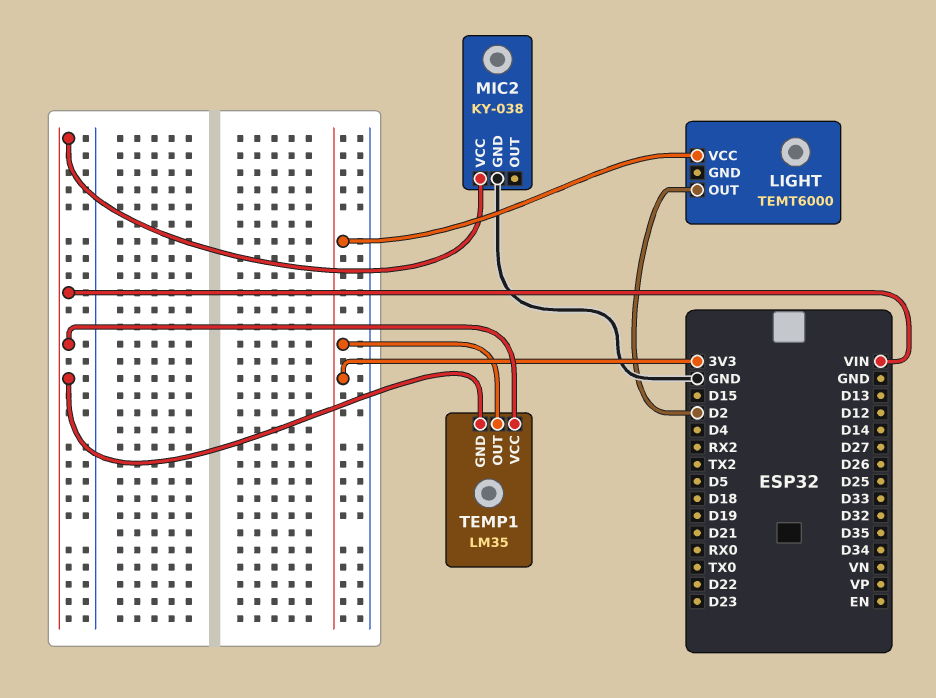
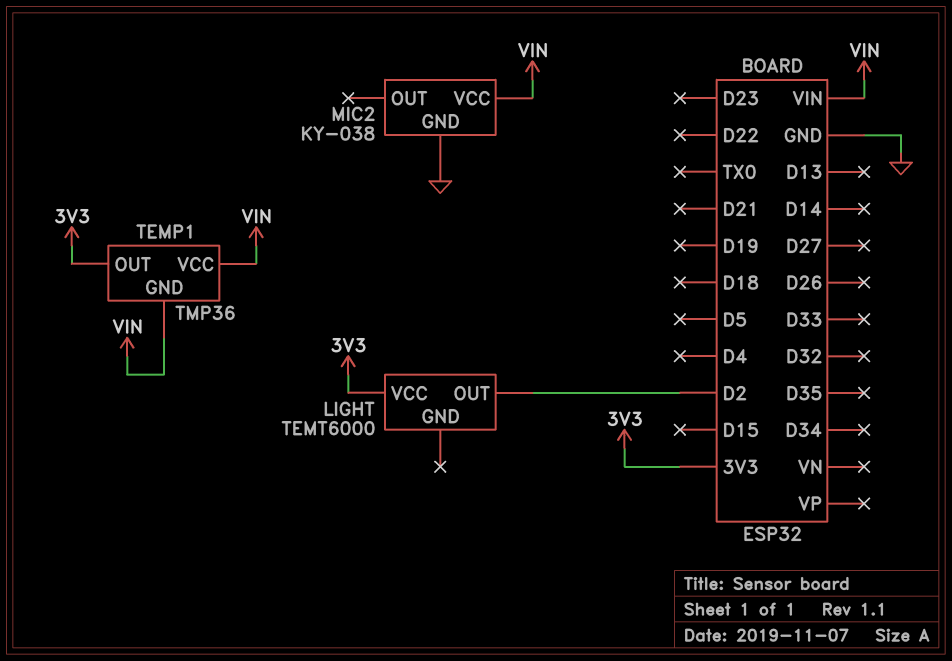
TEMP1: LM35 -> TMP36

